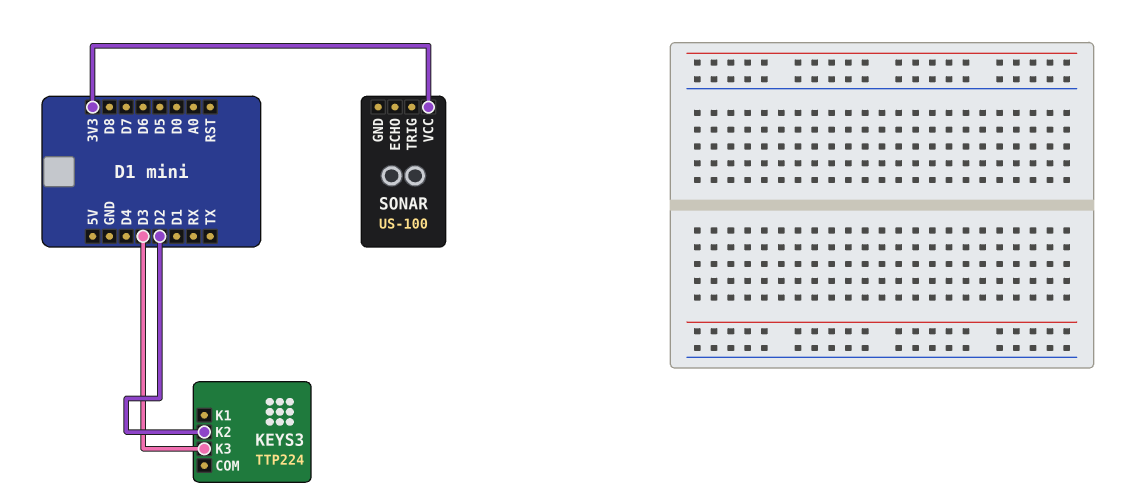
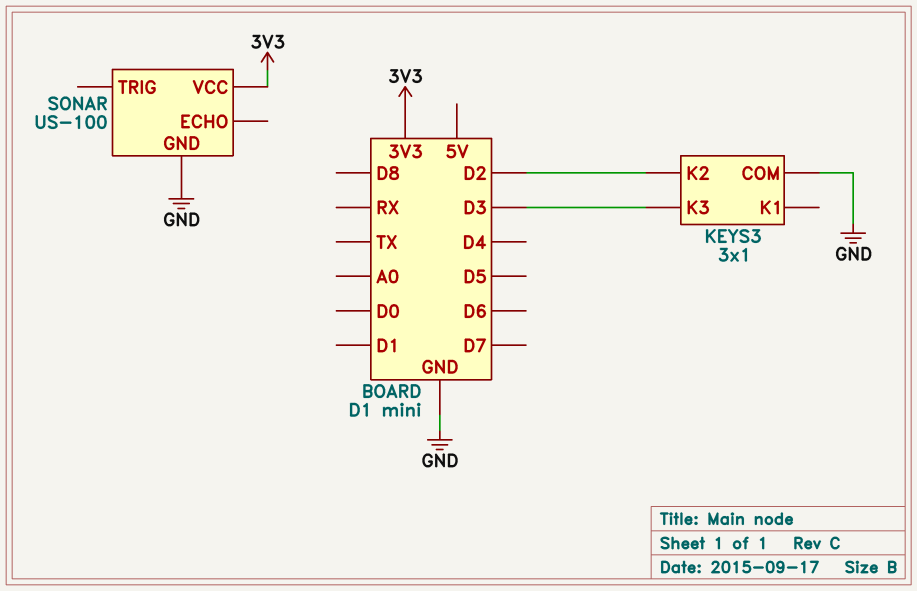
KEYS3: TTP224 -> 3x1
KEYS3 pin COM: none -> GND
SONAR pin GND: none -> GND

